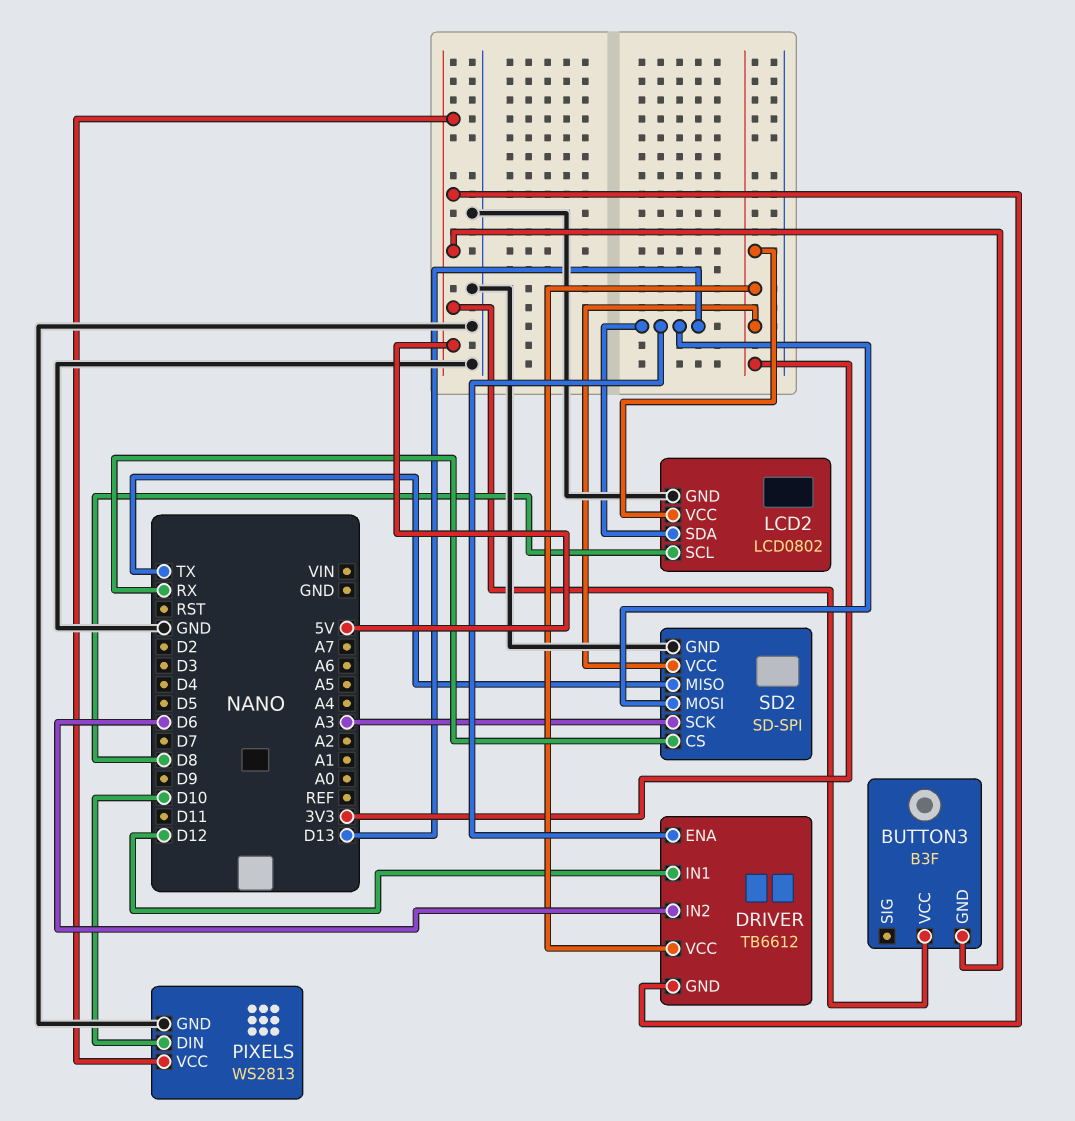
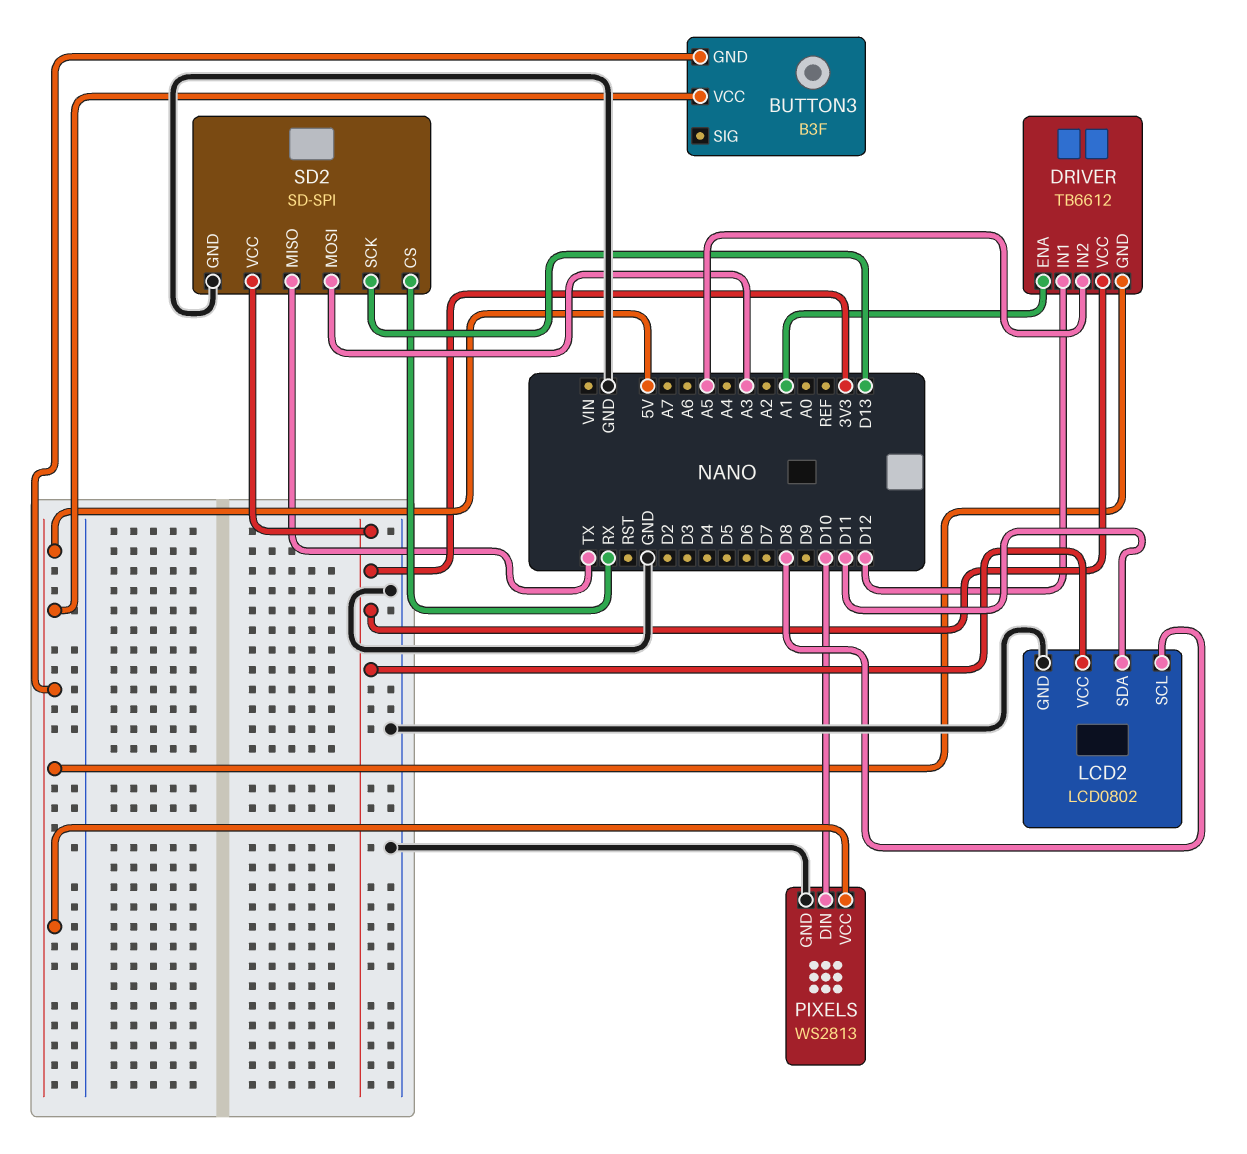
DRIVER pin ENA: D13 -> A1
DRIVER pin IN2: D6 -> A5
LCD2 pin SDA: D13 -> D11
SD2 pin MOSI: D13 -> A3
SD2 pin SCK: A3 -> D13

